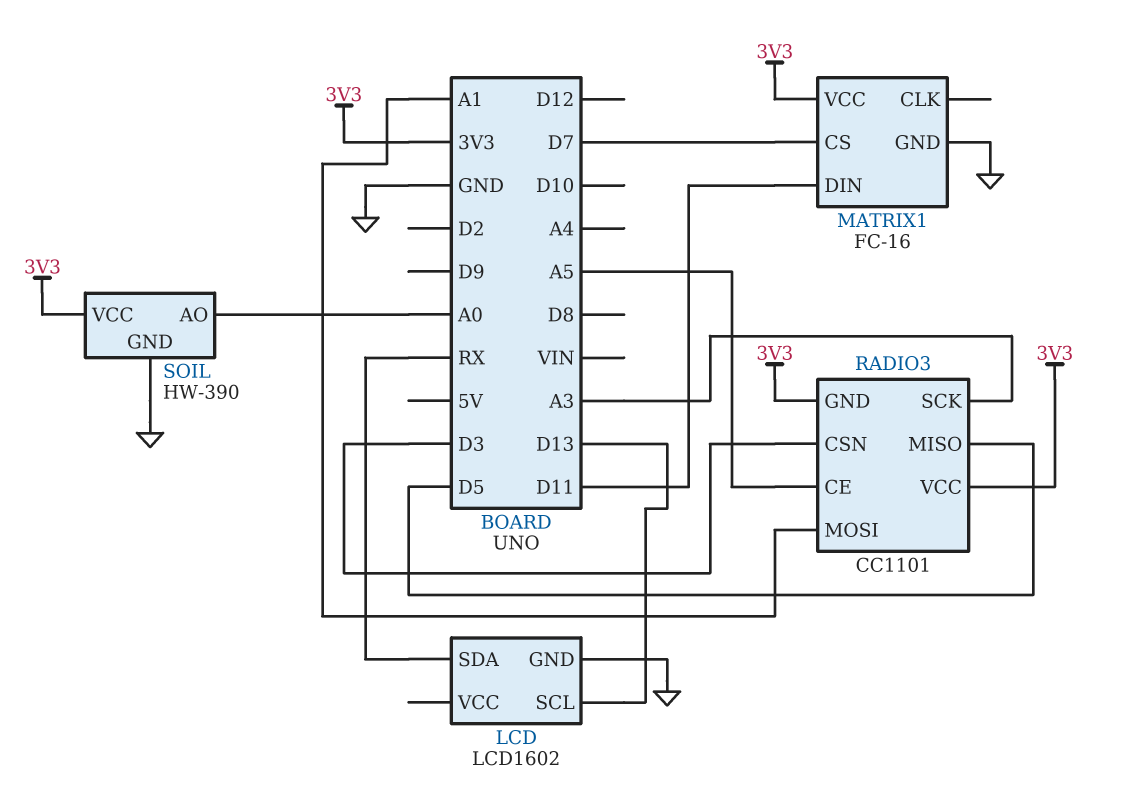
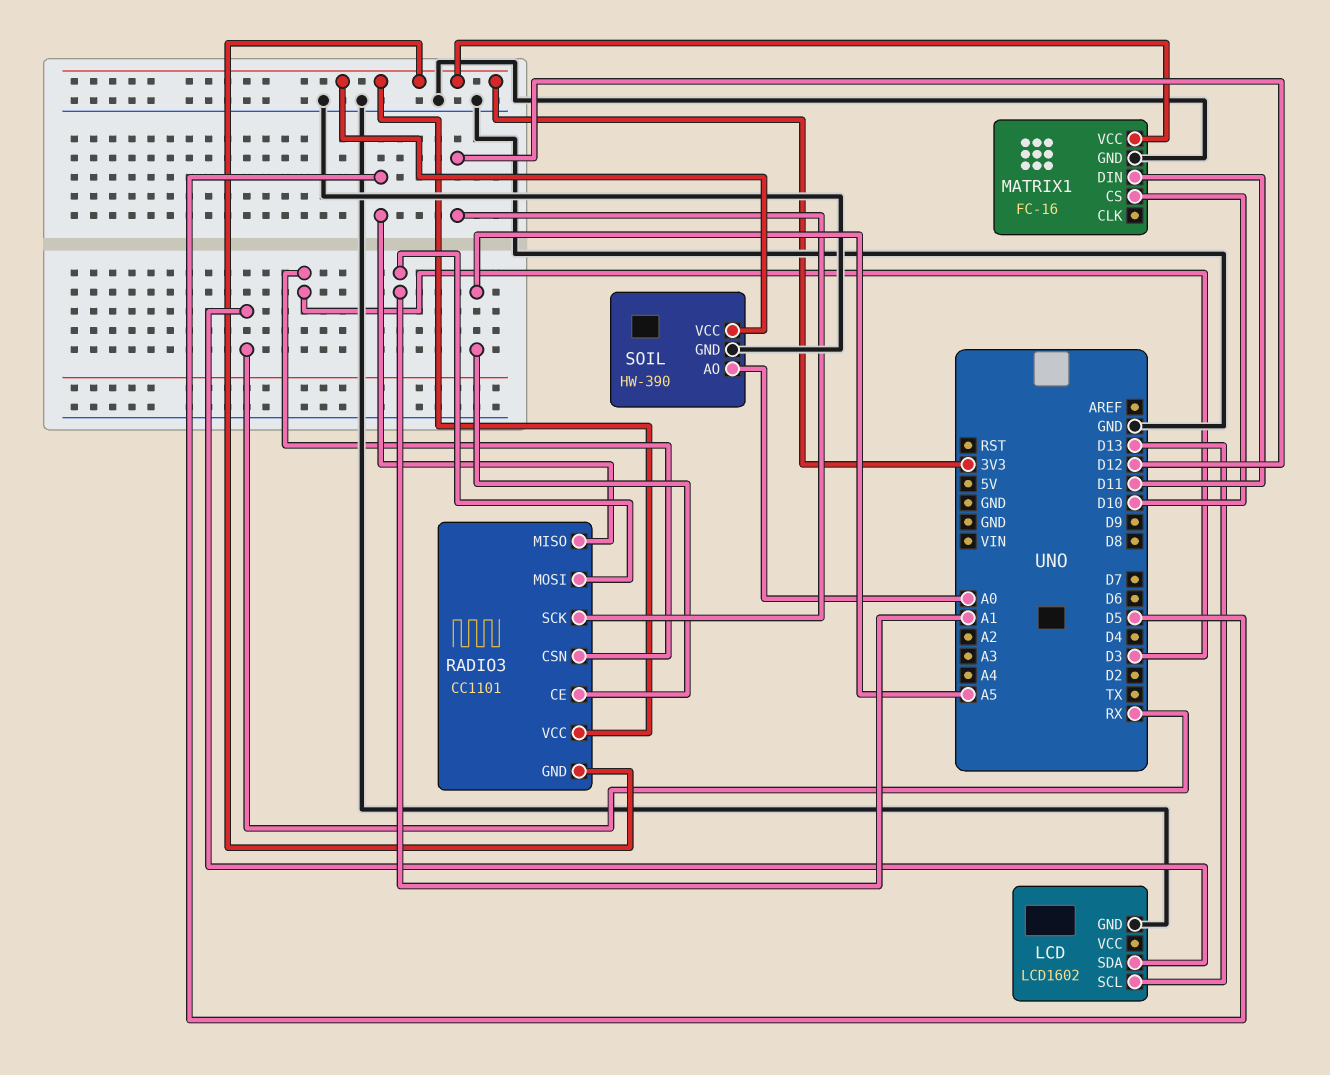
MATRIX1 pin CS: D7 -> D10
RADIO3 pin SCK: A3 -> D12

